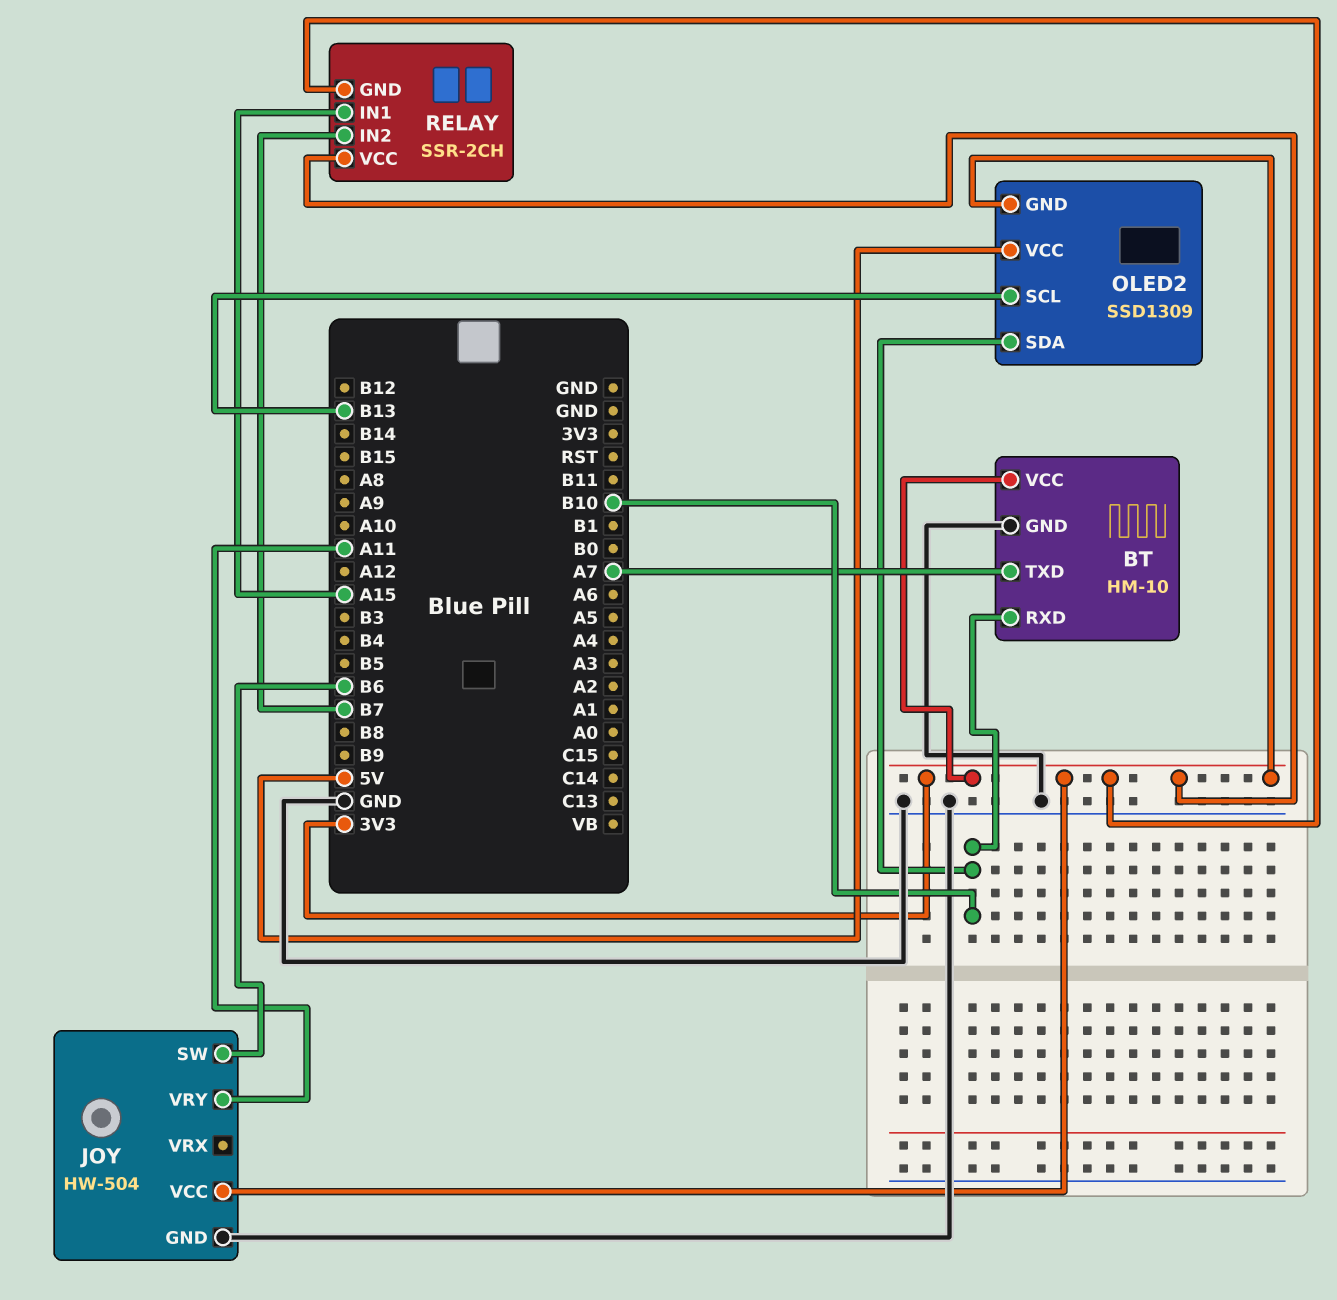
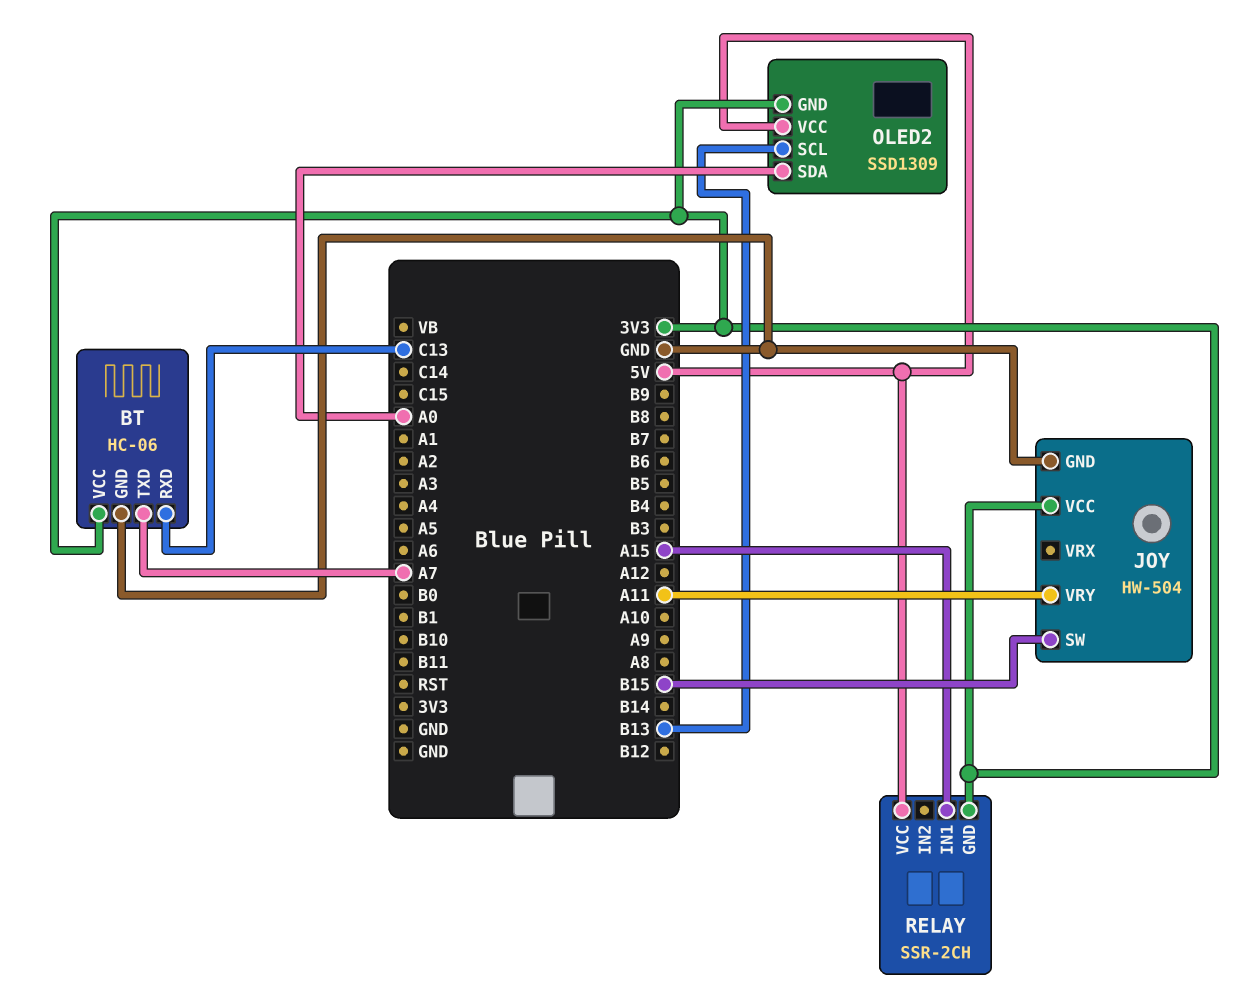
BT: HM-10 -> HC-06
BT pin RXD: B10 -> C13
JOY pin SW: B6 -> B15
OLED2 pin SDA: B10 -> A0
RELAY pin IN2: B7 -> none
RELAY pin VCC: 3V3 -> 5V

